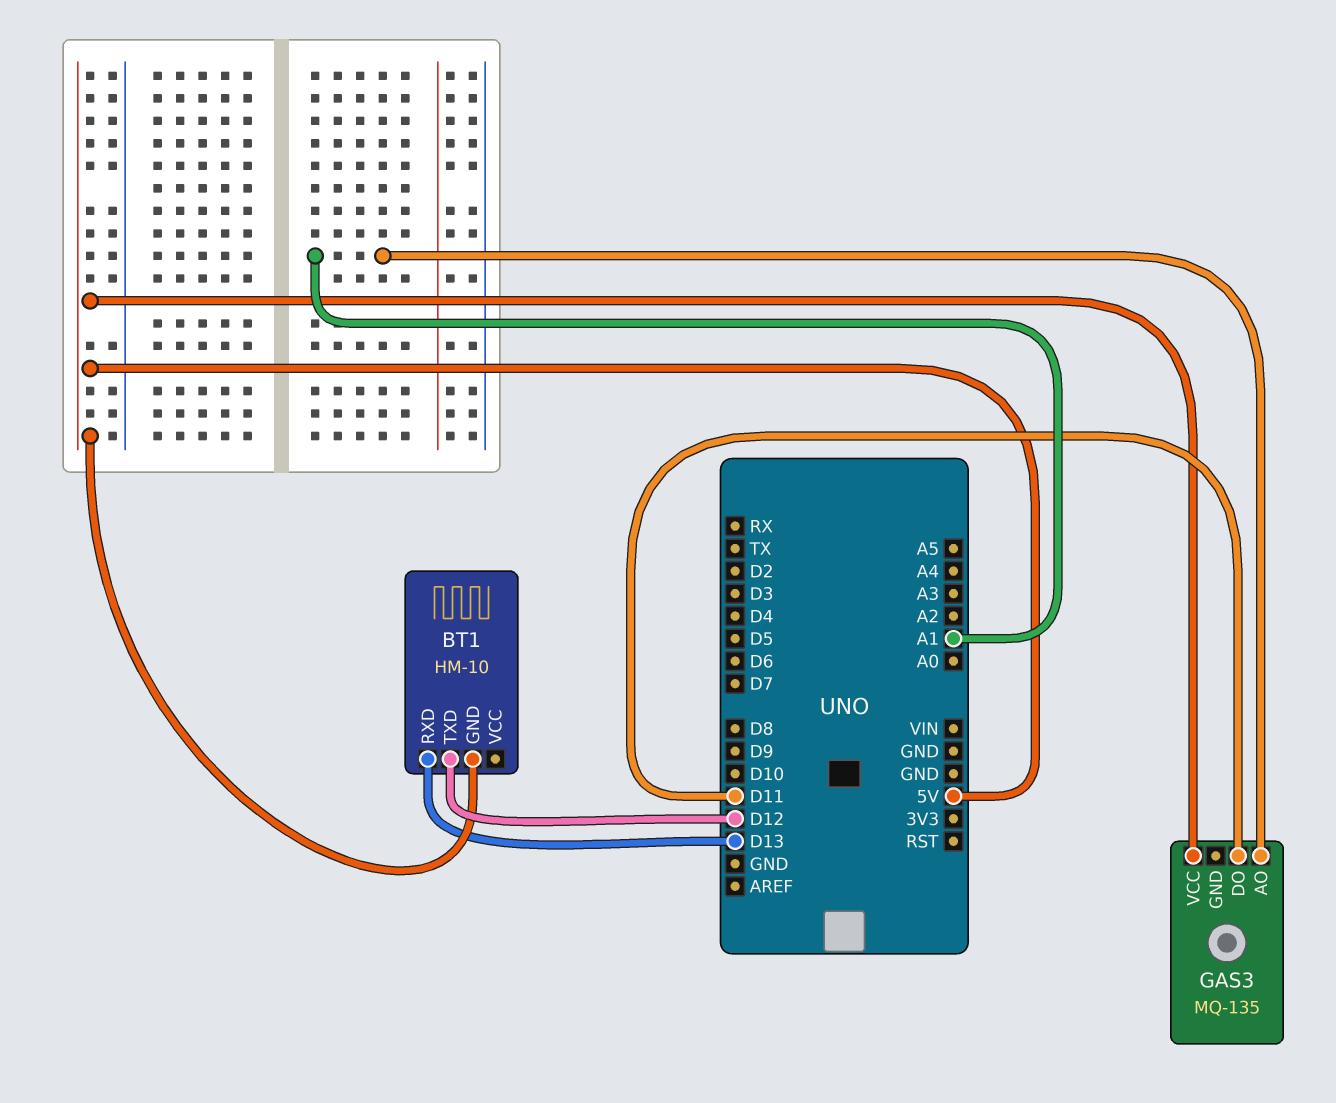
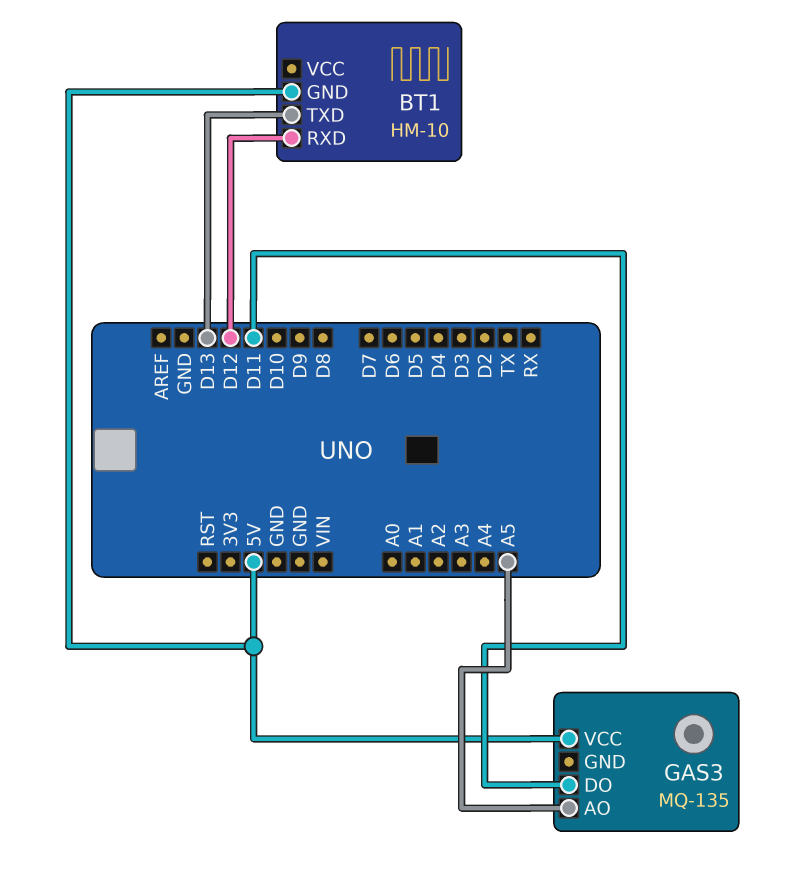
BT1 pin RXD: D13 -> D12
BT1 pin TXD: D12 -> D13
GAS3 pin AO: A1 -> A5

